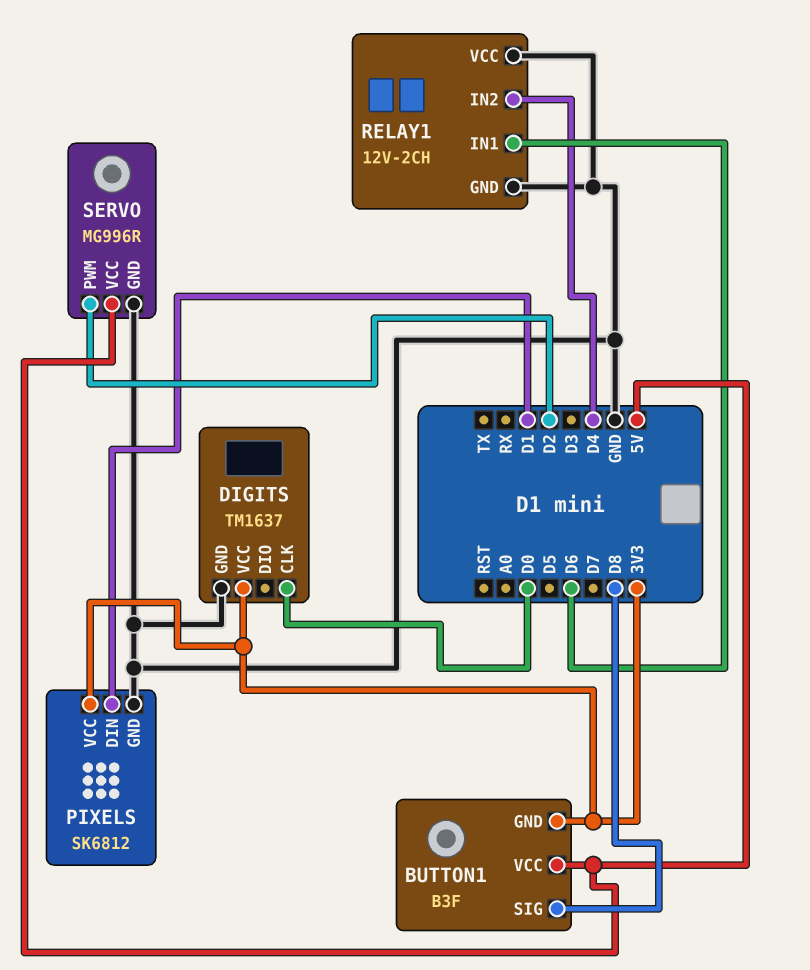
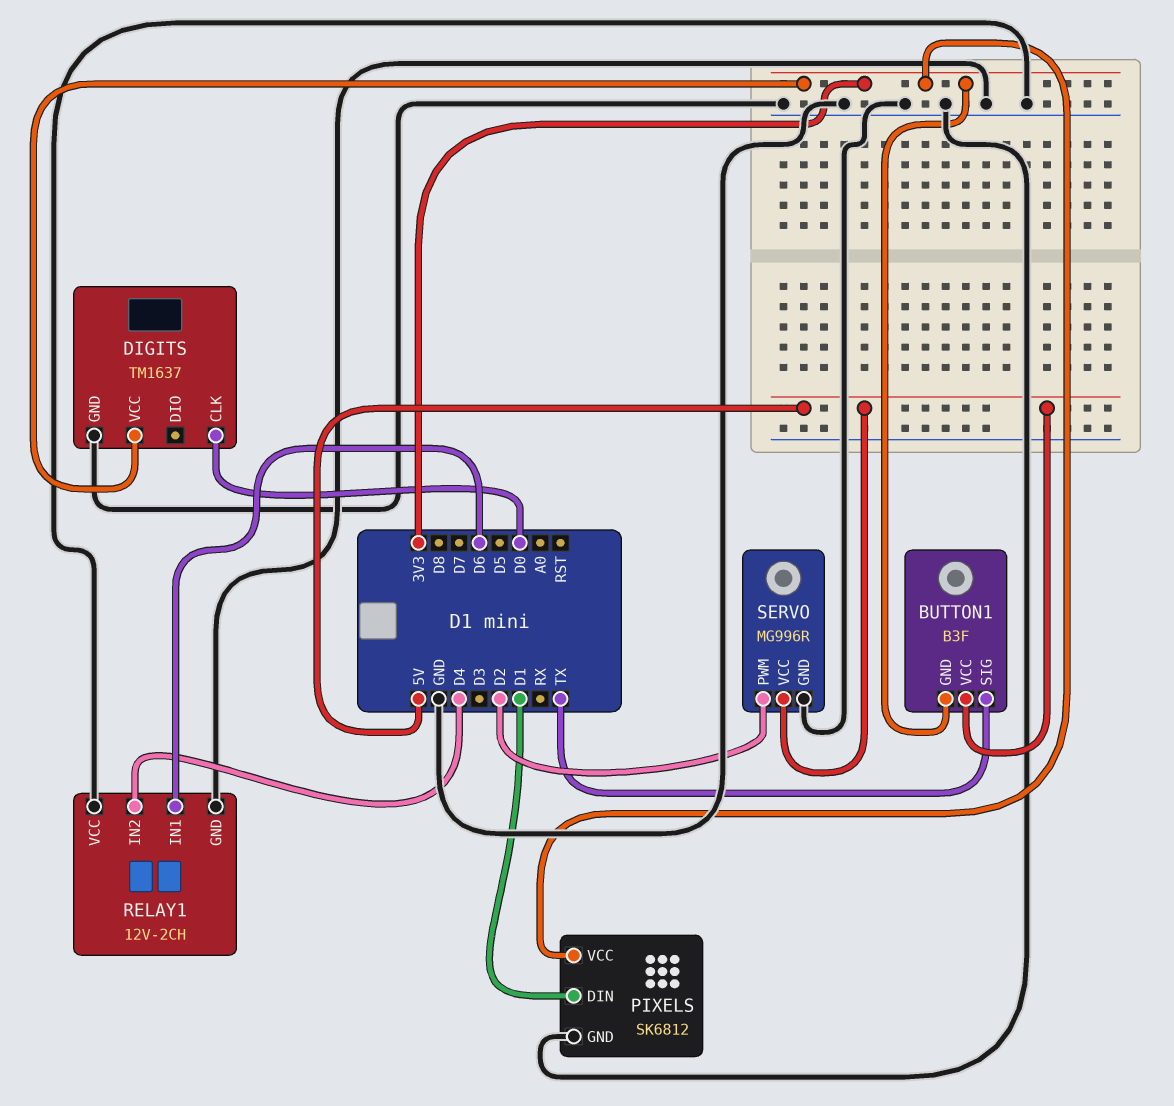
BUTTON1 pin SIG: D8 -> TX

